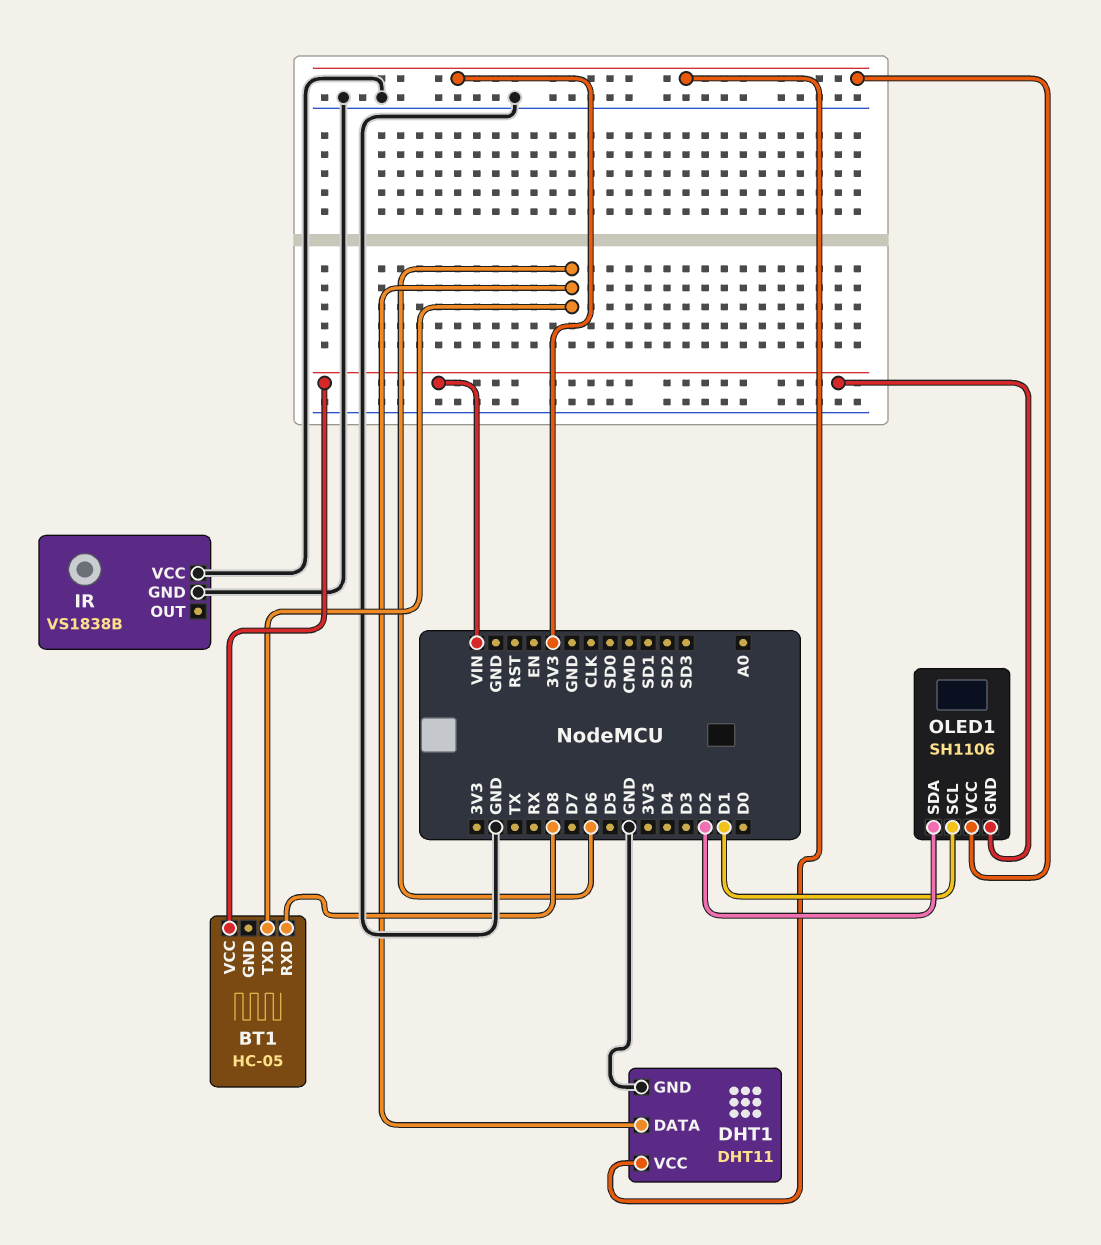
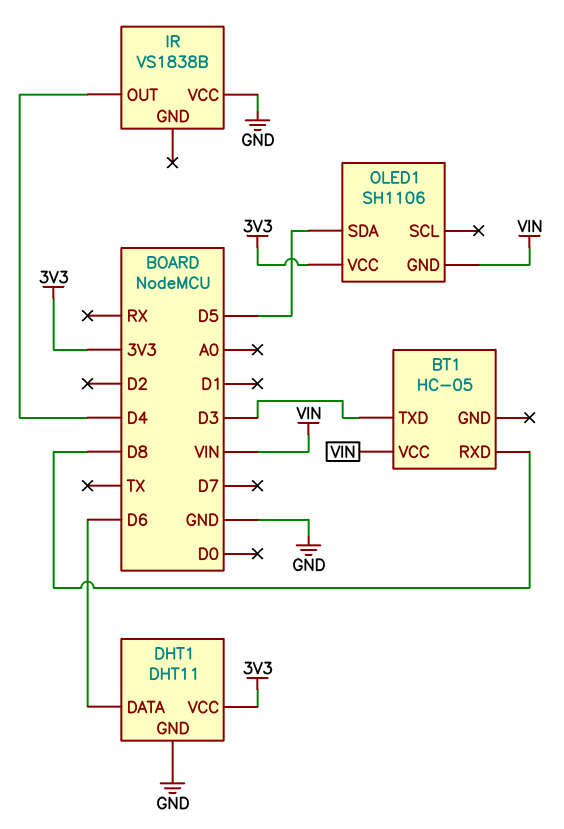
BT1 pin TXD: D6 -> D3
IR pin GND: GND -> none
IR pin OUT: none -> D4
OLED1 pin SCL: D1 -> none
OLED1 pin SDA: D2 -> D5

